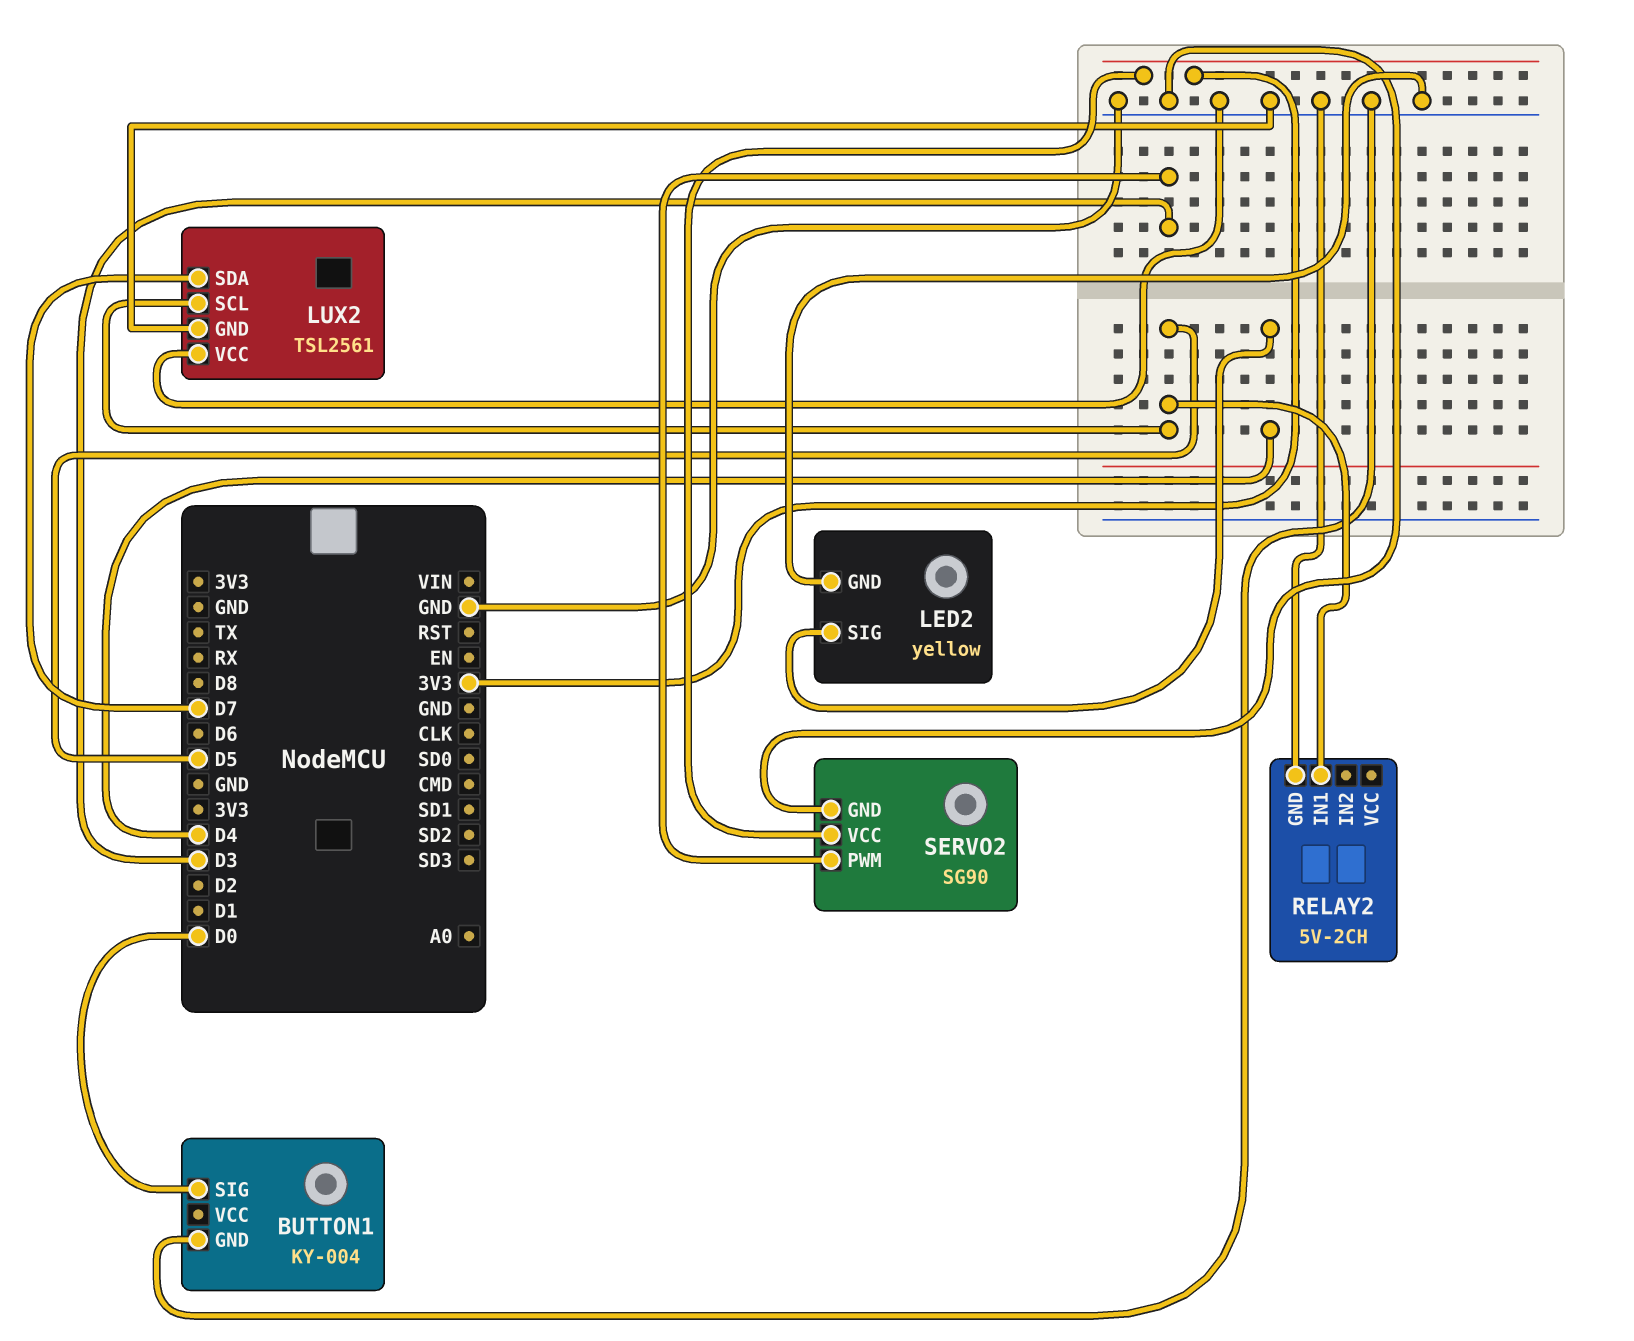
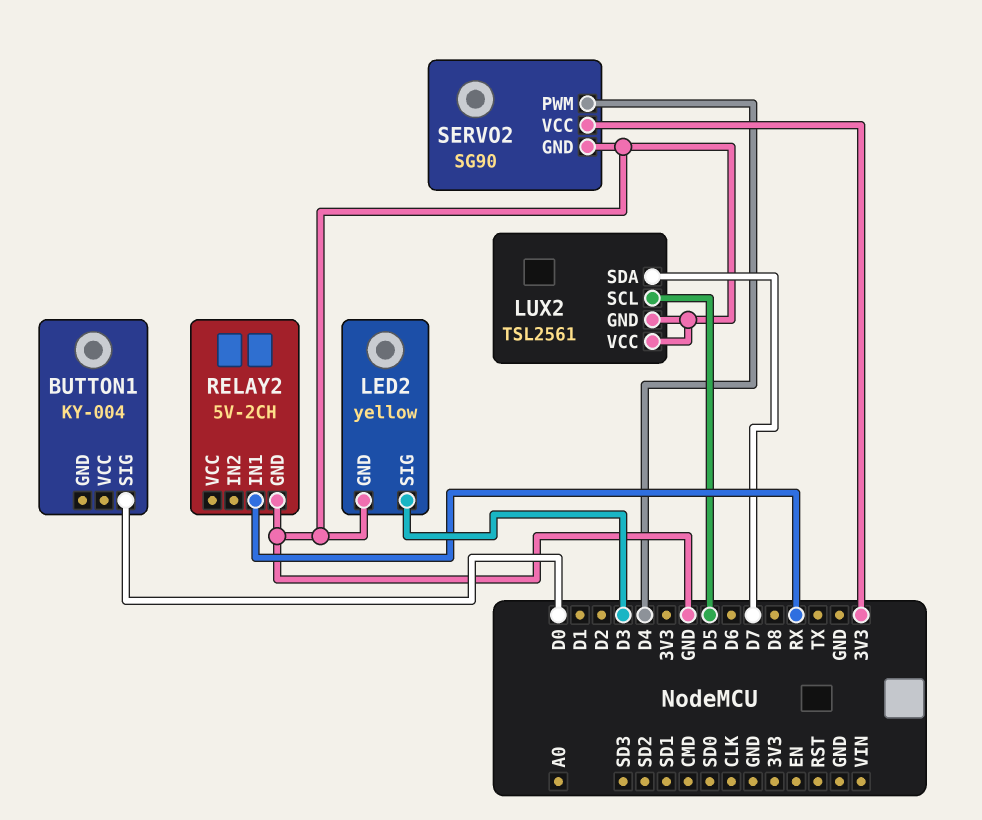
BUTTON1 pin GND: GND -> none
LED2 pin SIG: D4 -> D3
RELAY2 pin IN1: D5 -> RX
SERVO2 pin PWM: D3 -> D4

